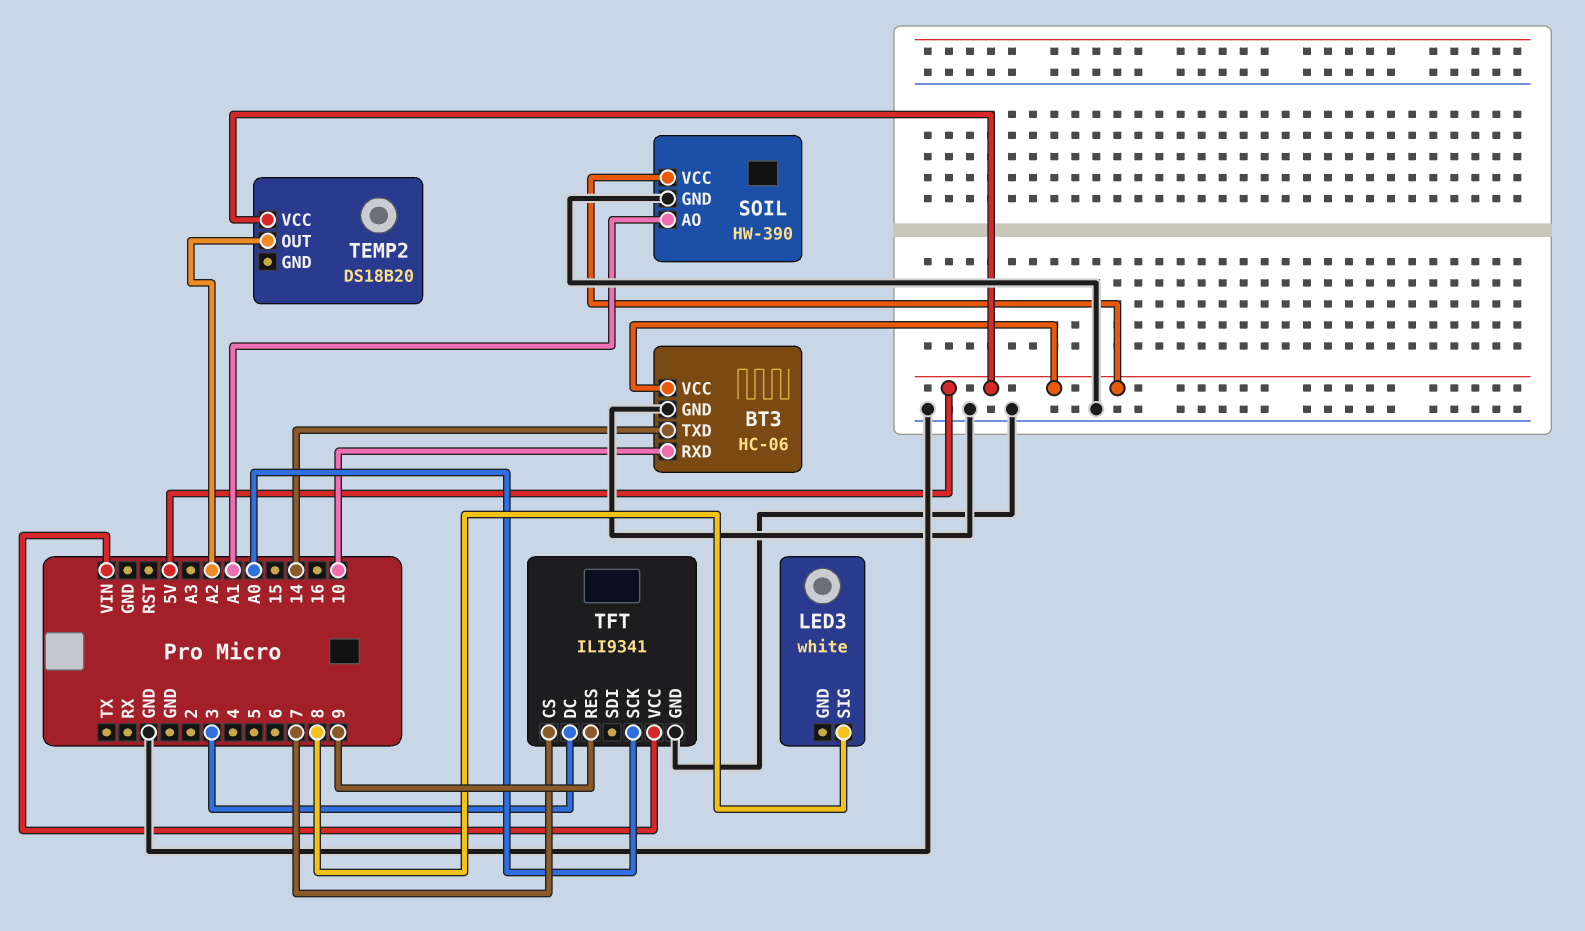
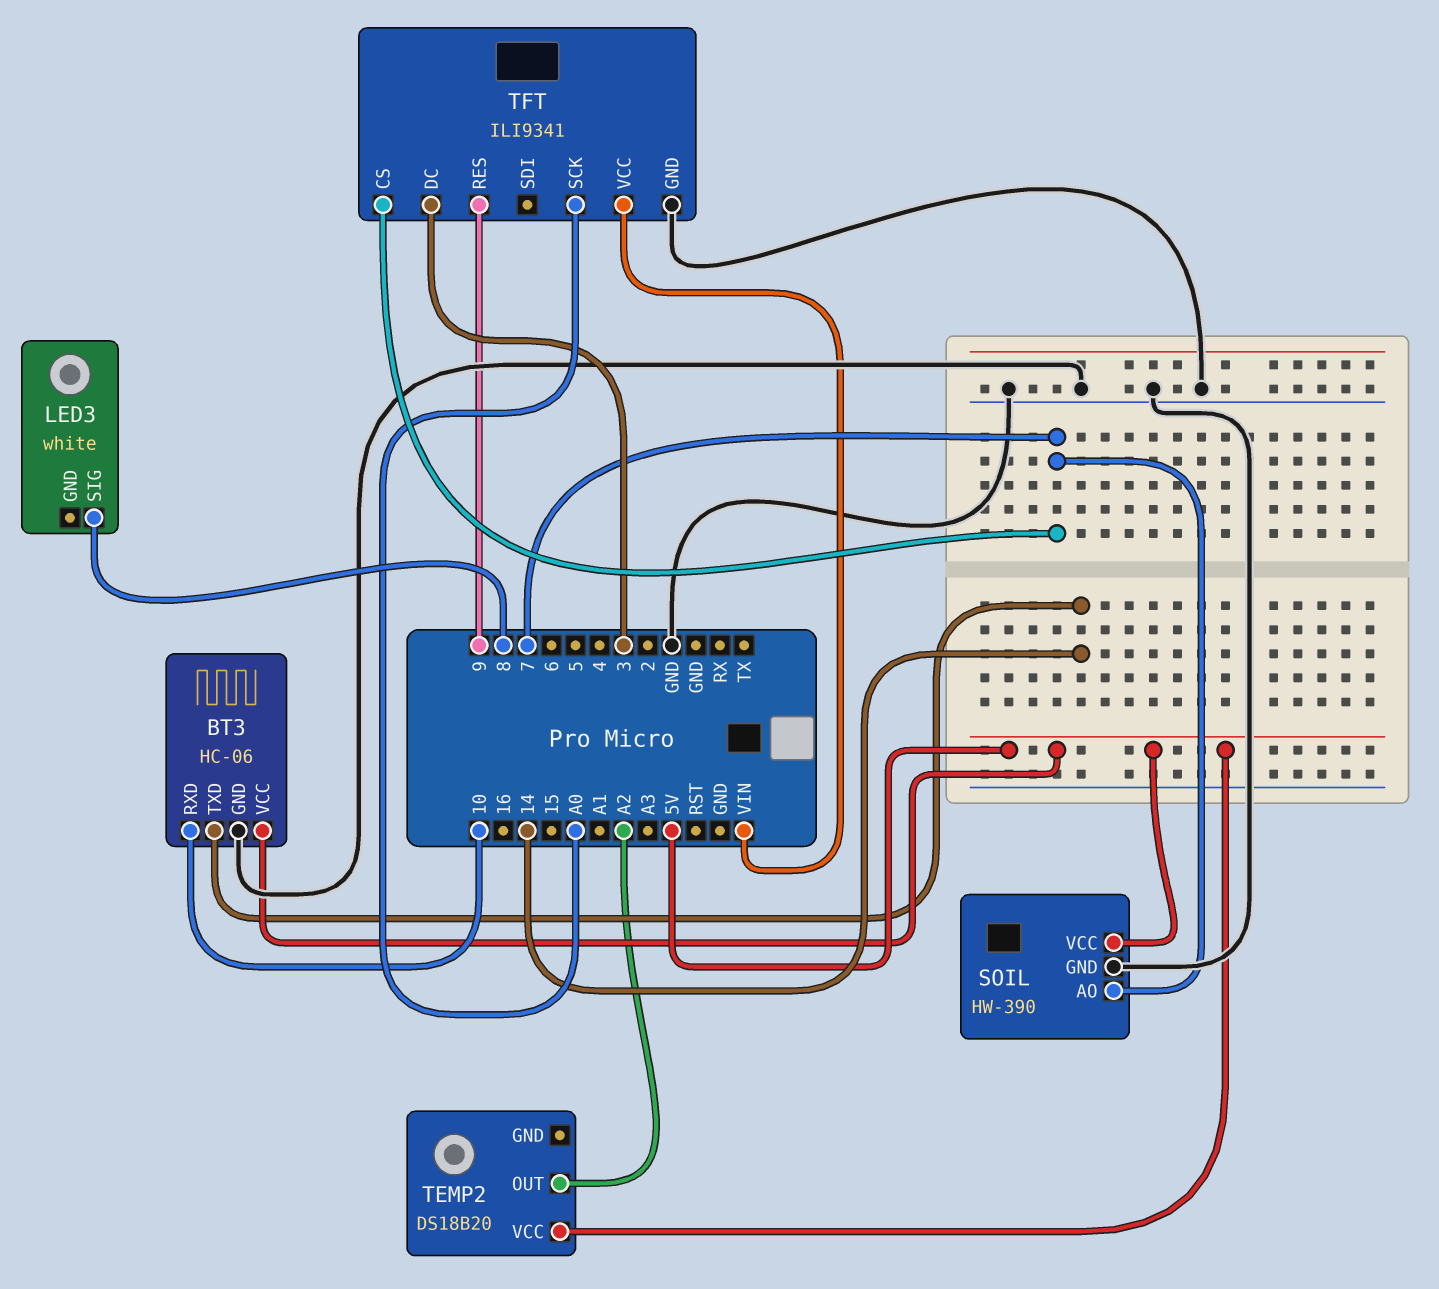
SOIL pin AO: A1 -> 7

